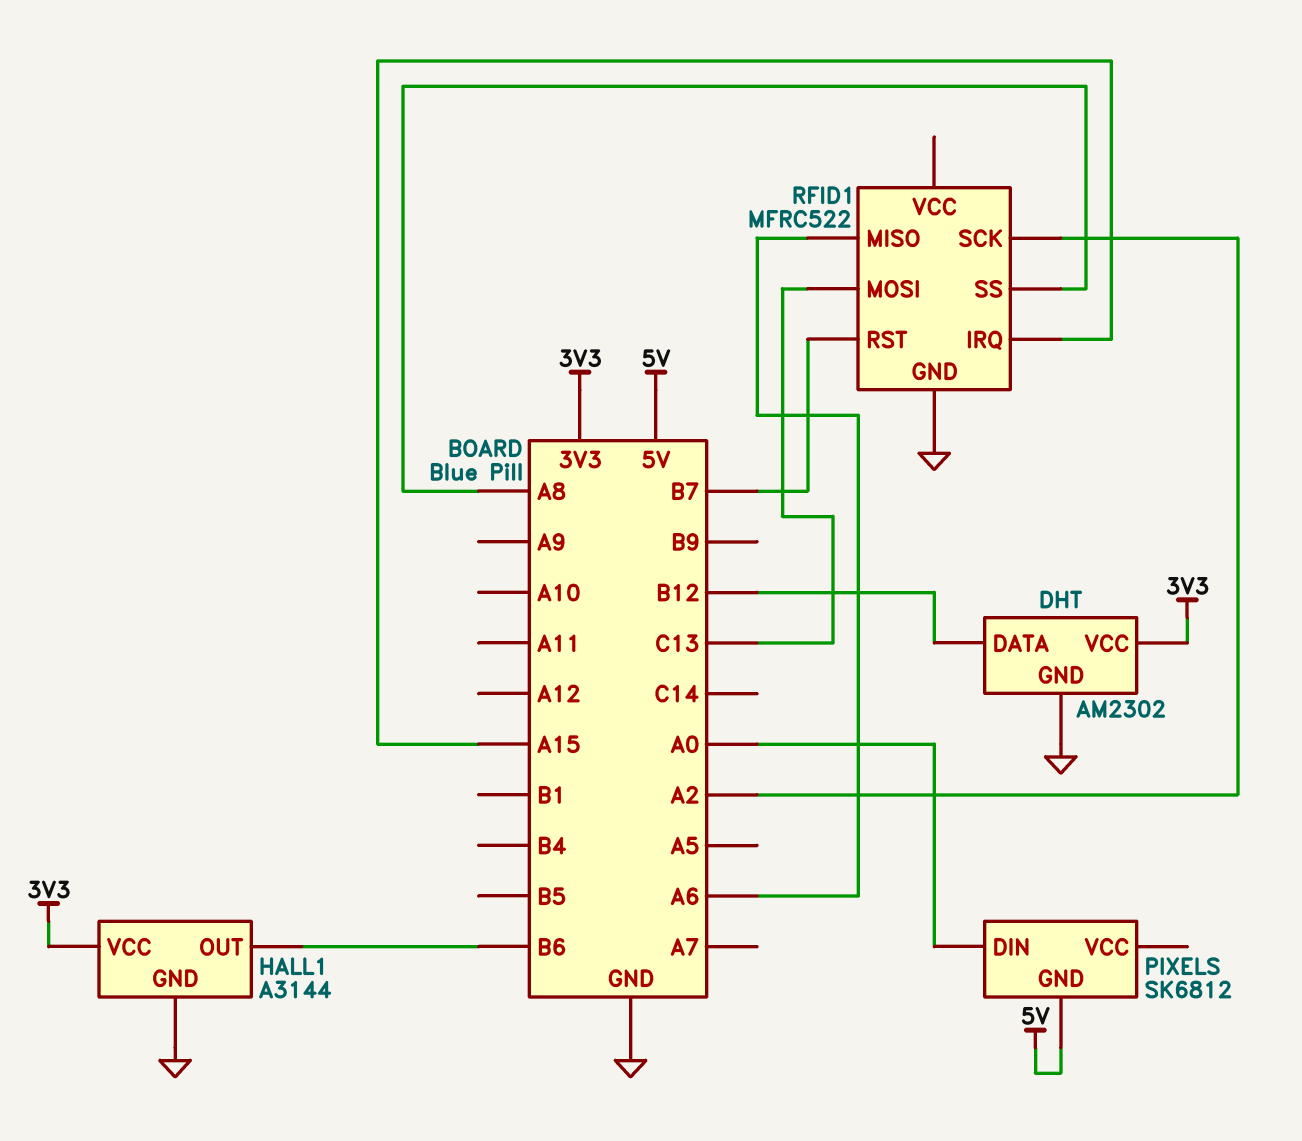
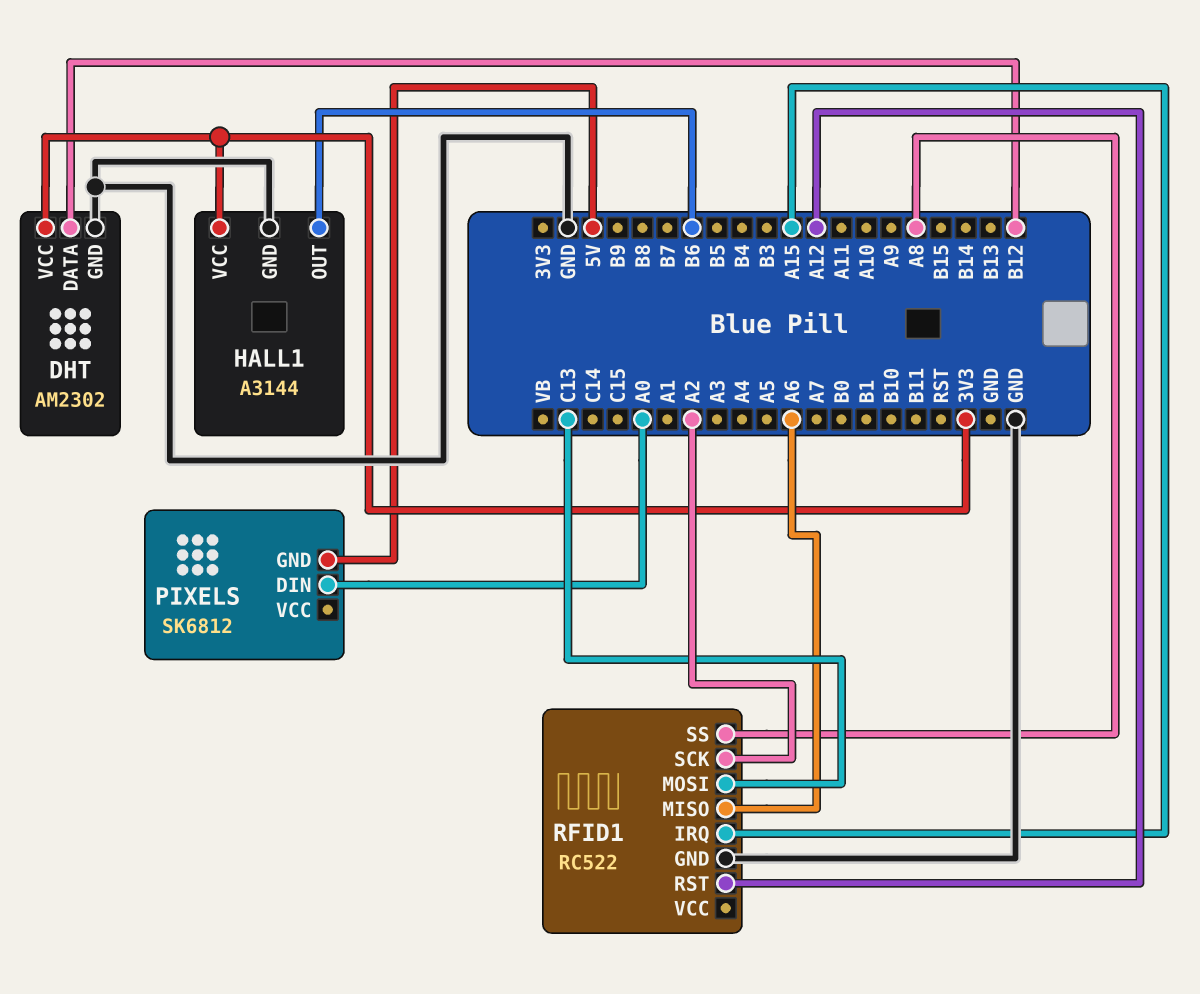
RFID1: MFRC522 -> RC522
RFID1 pin RST: B7 -> A12

